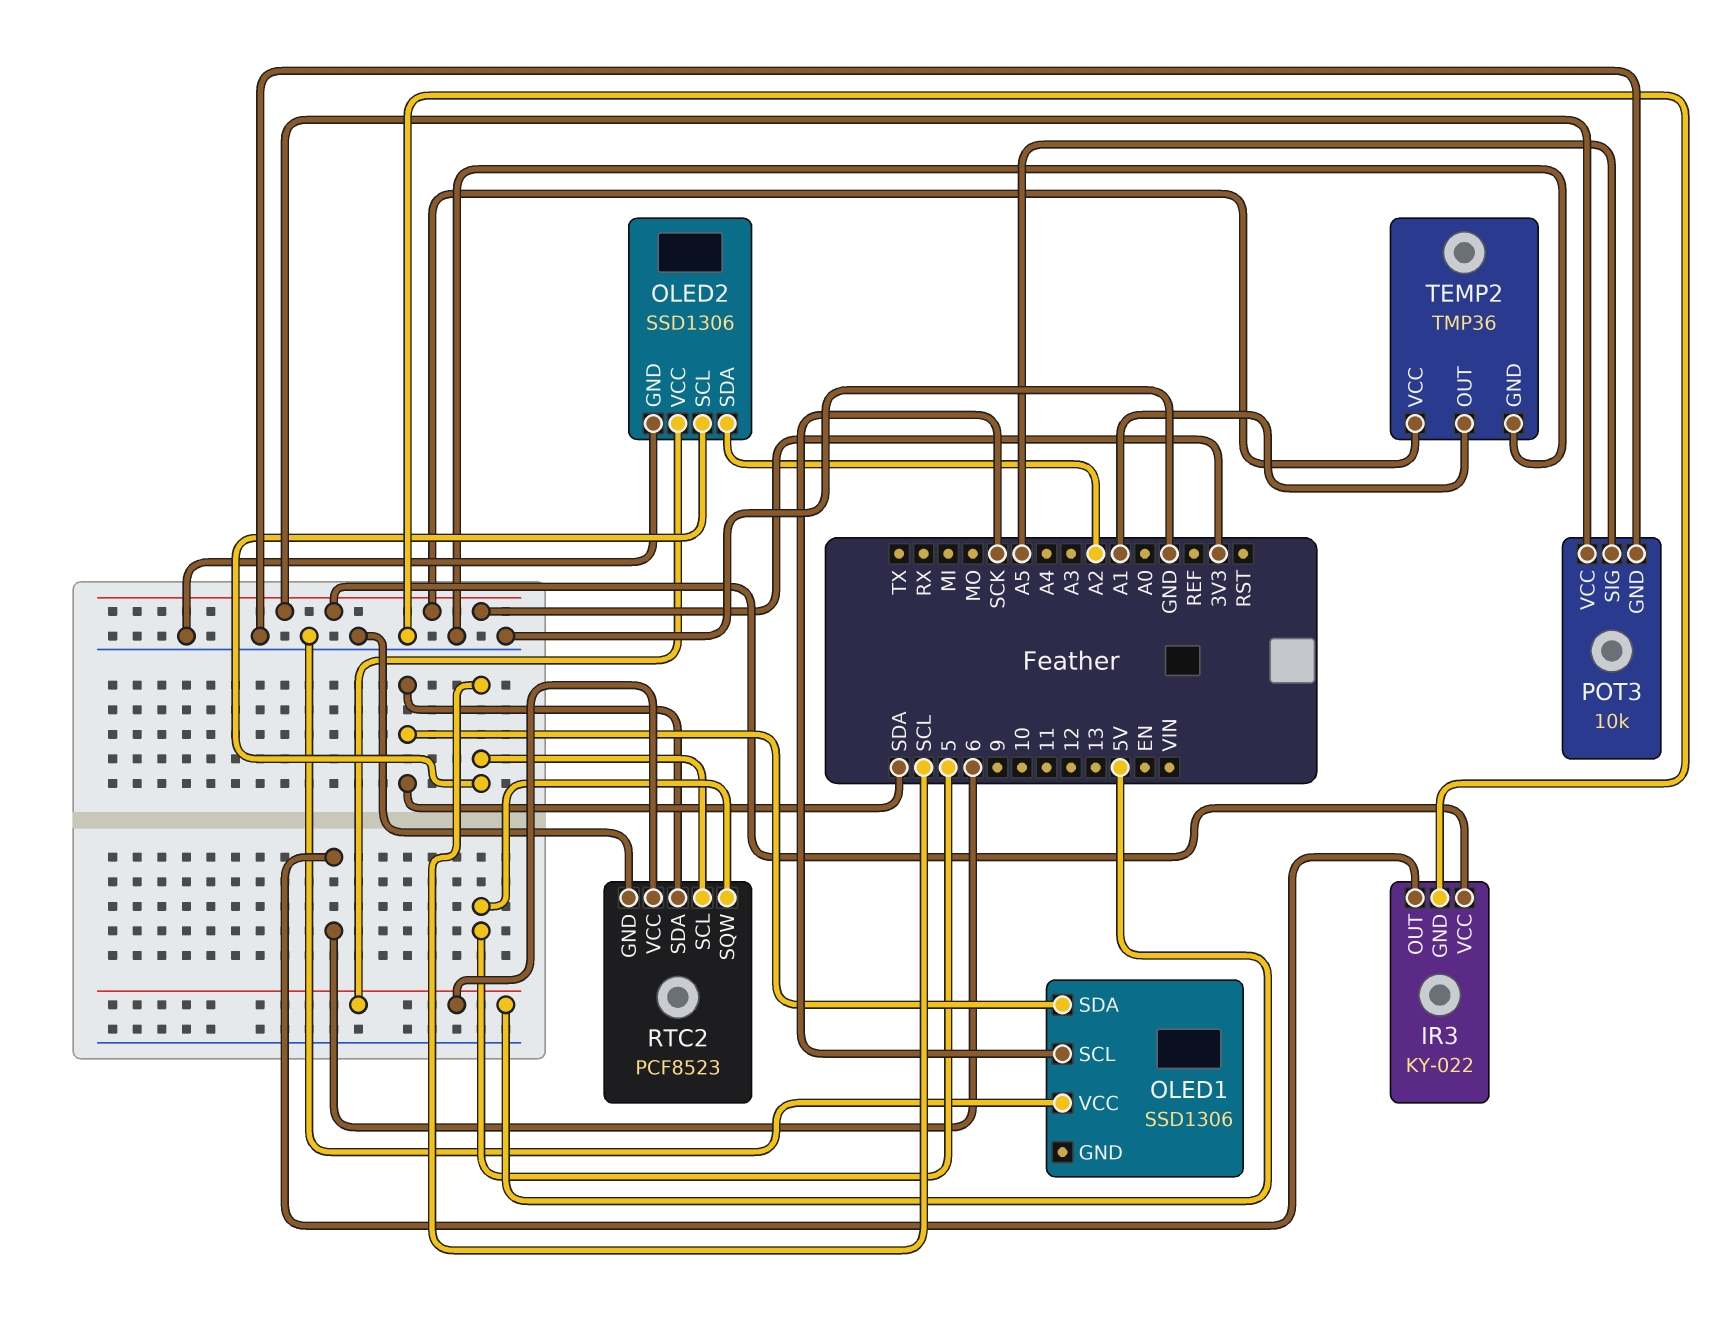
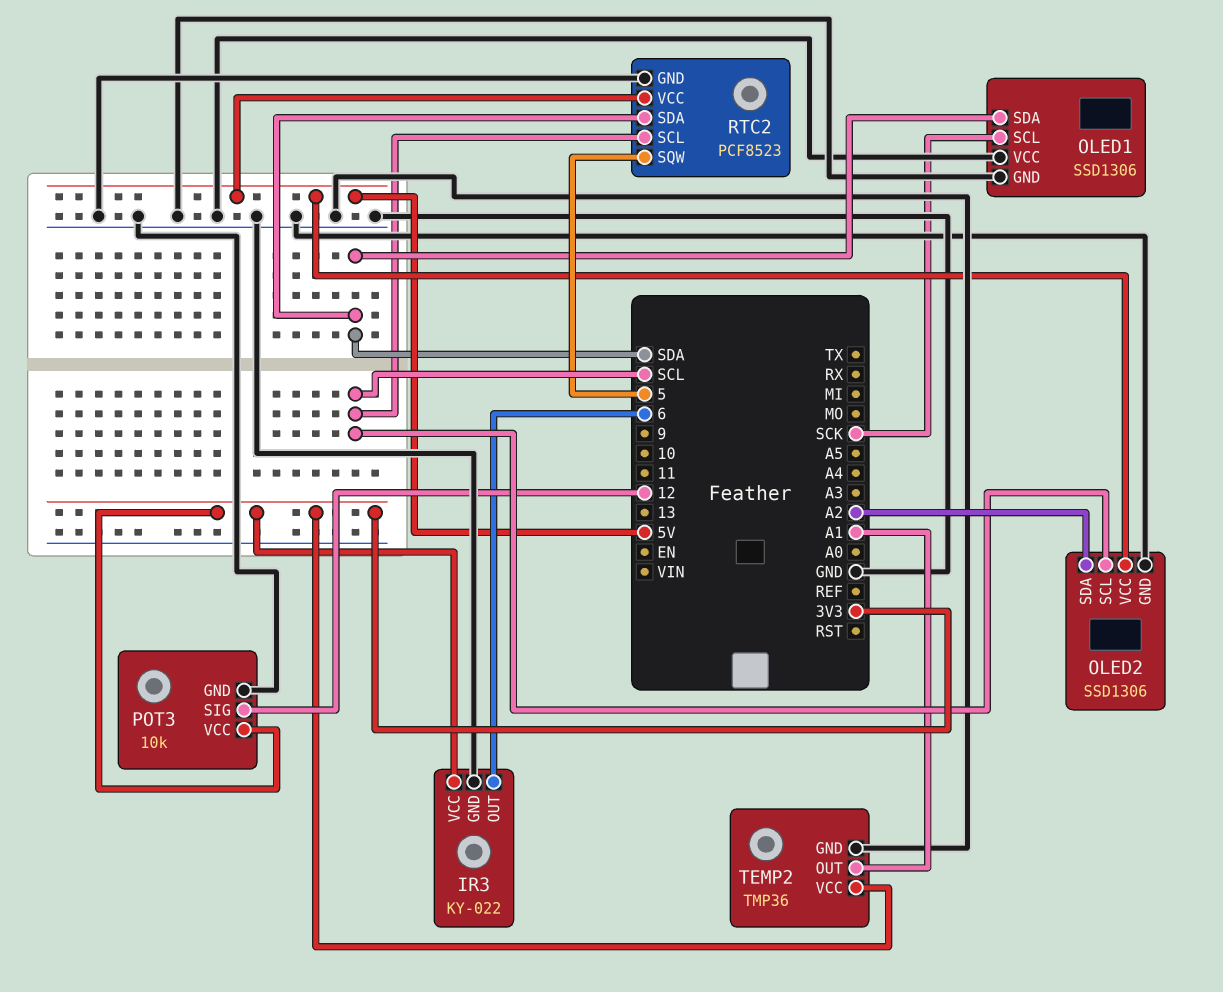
OLED1 pin GND: none -> GND
POT3 pin SIG: A5 -> 12

